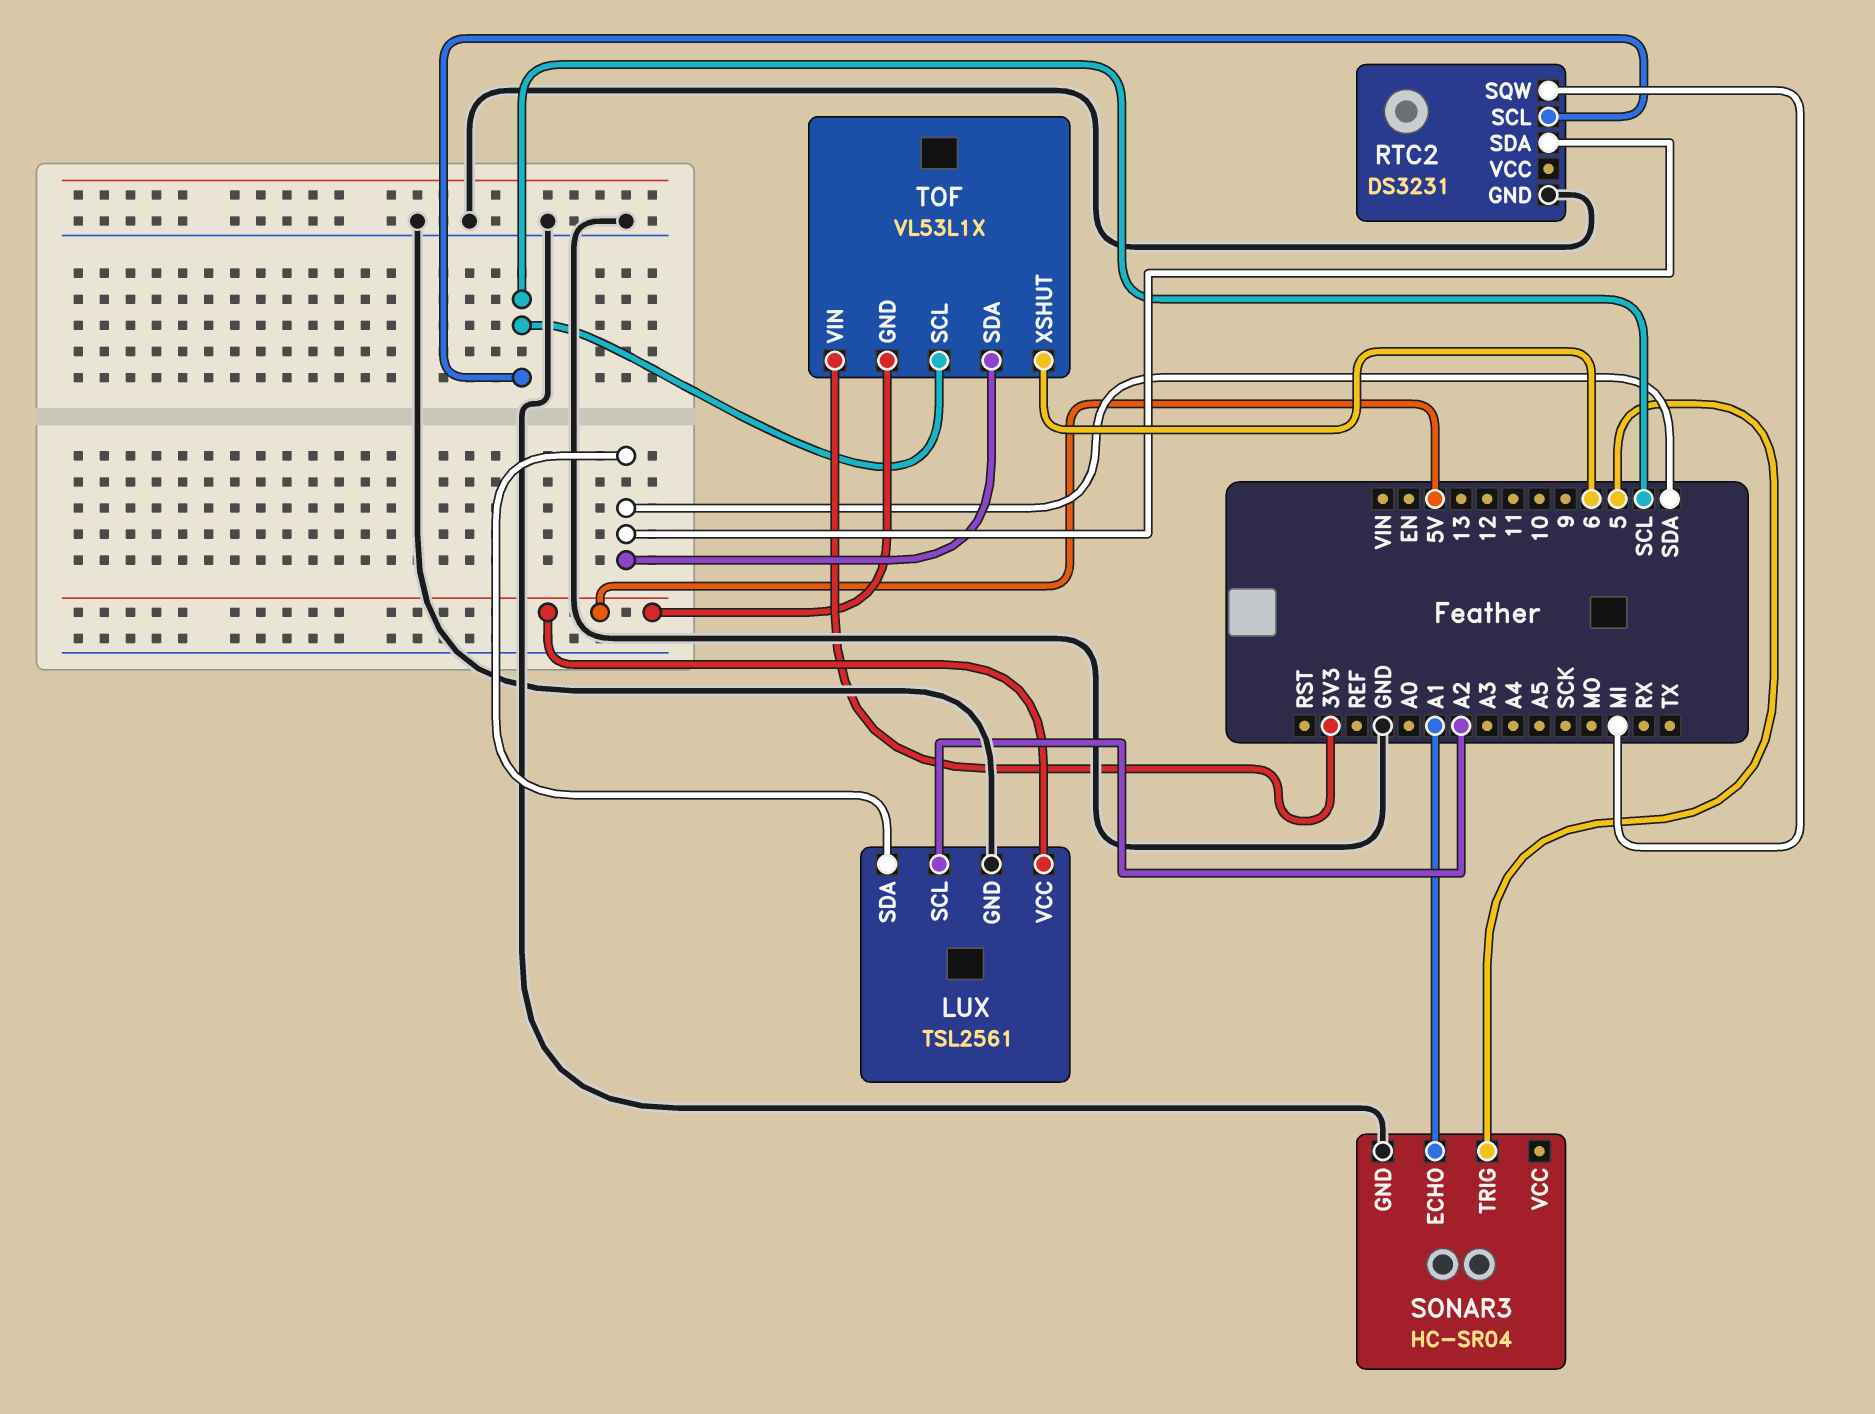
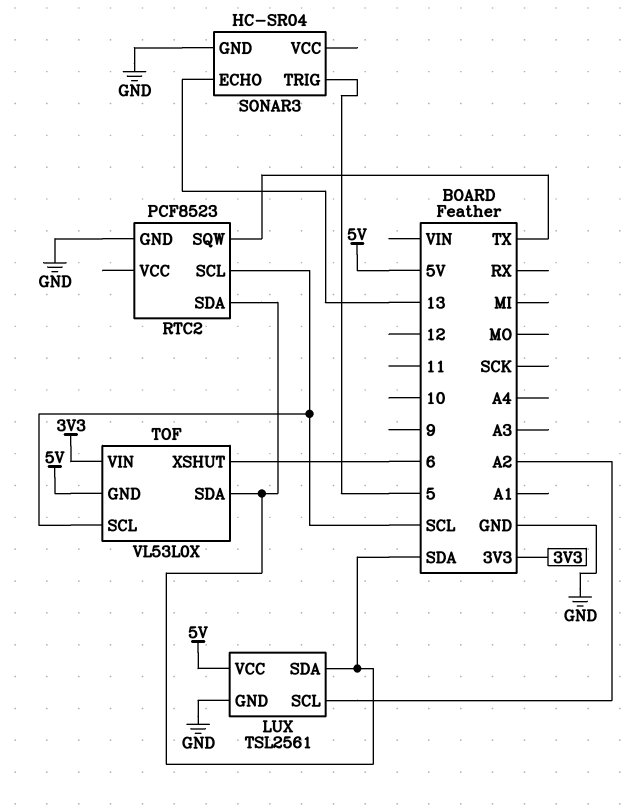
RTC2: DS3231 -> PCF8523
RTC2 pin SQW: MI -> TX
SONAR3 pin ECHO: A1 -> 13
TOF: VL53L1X -> VL53L0X

